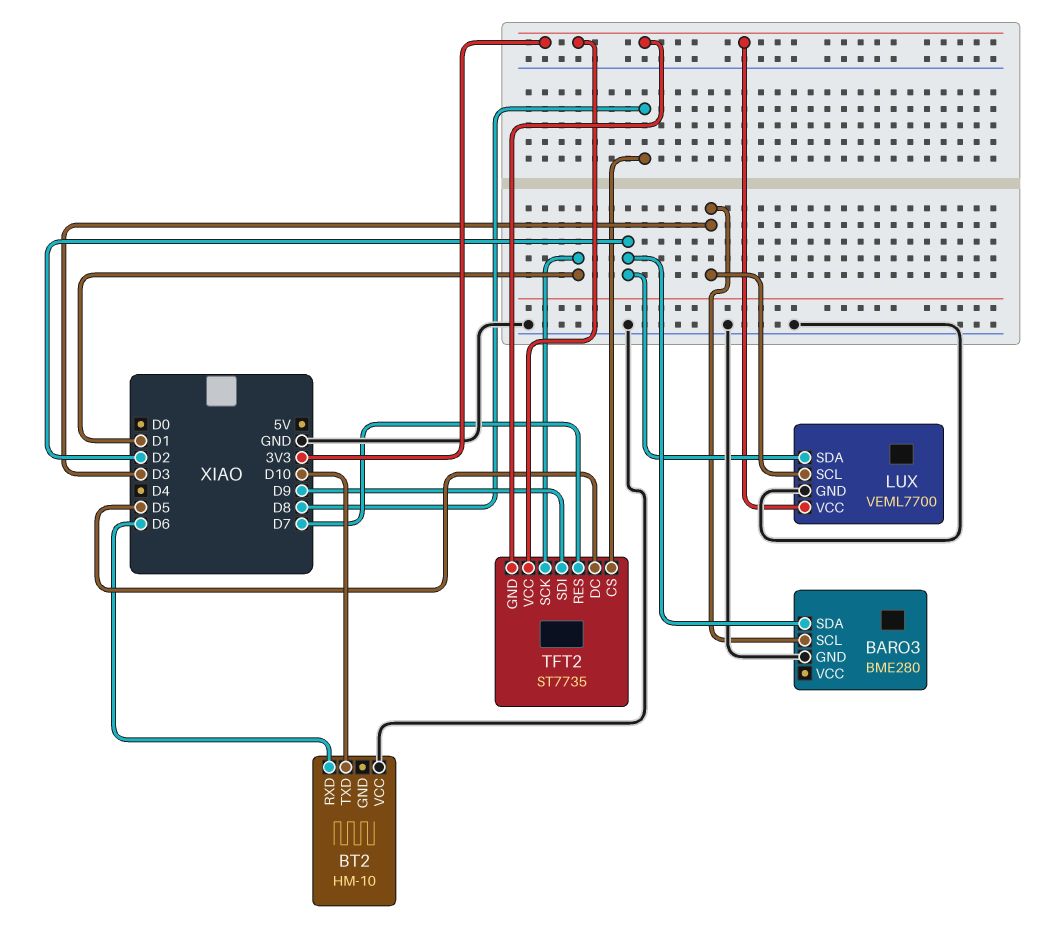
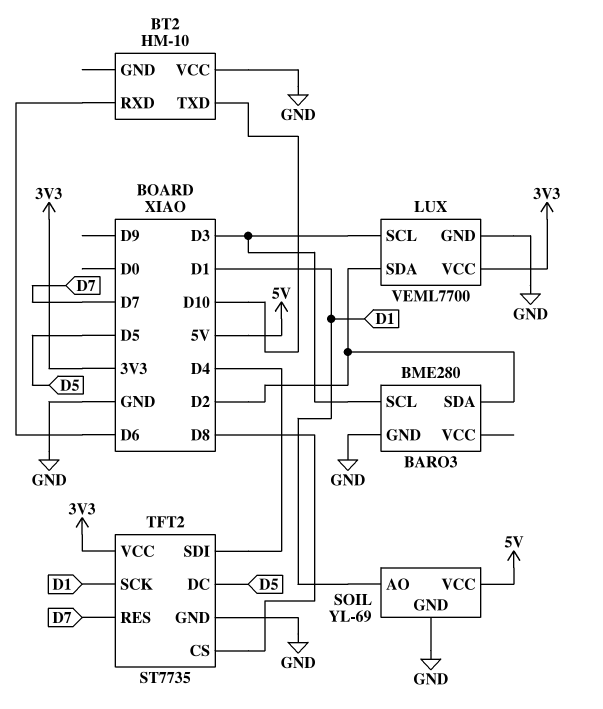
SOIL: none -> YL-69
SOIL pin AO: none -> D1
SOIL pin GND: none -> GND
SOIL pin VCC: none -> 5V
TFT2 pin GND: 3V3 -> GND
TFT2 pin SDI: D9 -> D4

